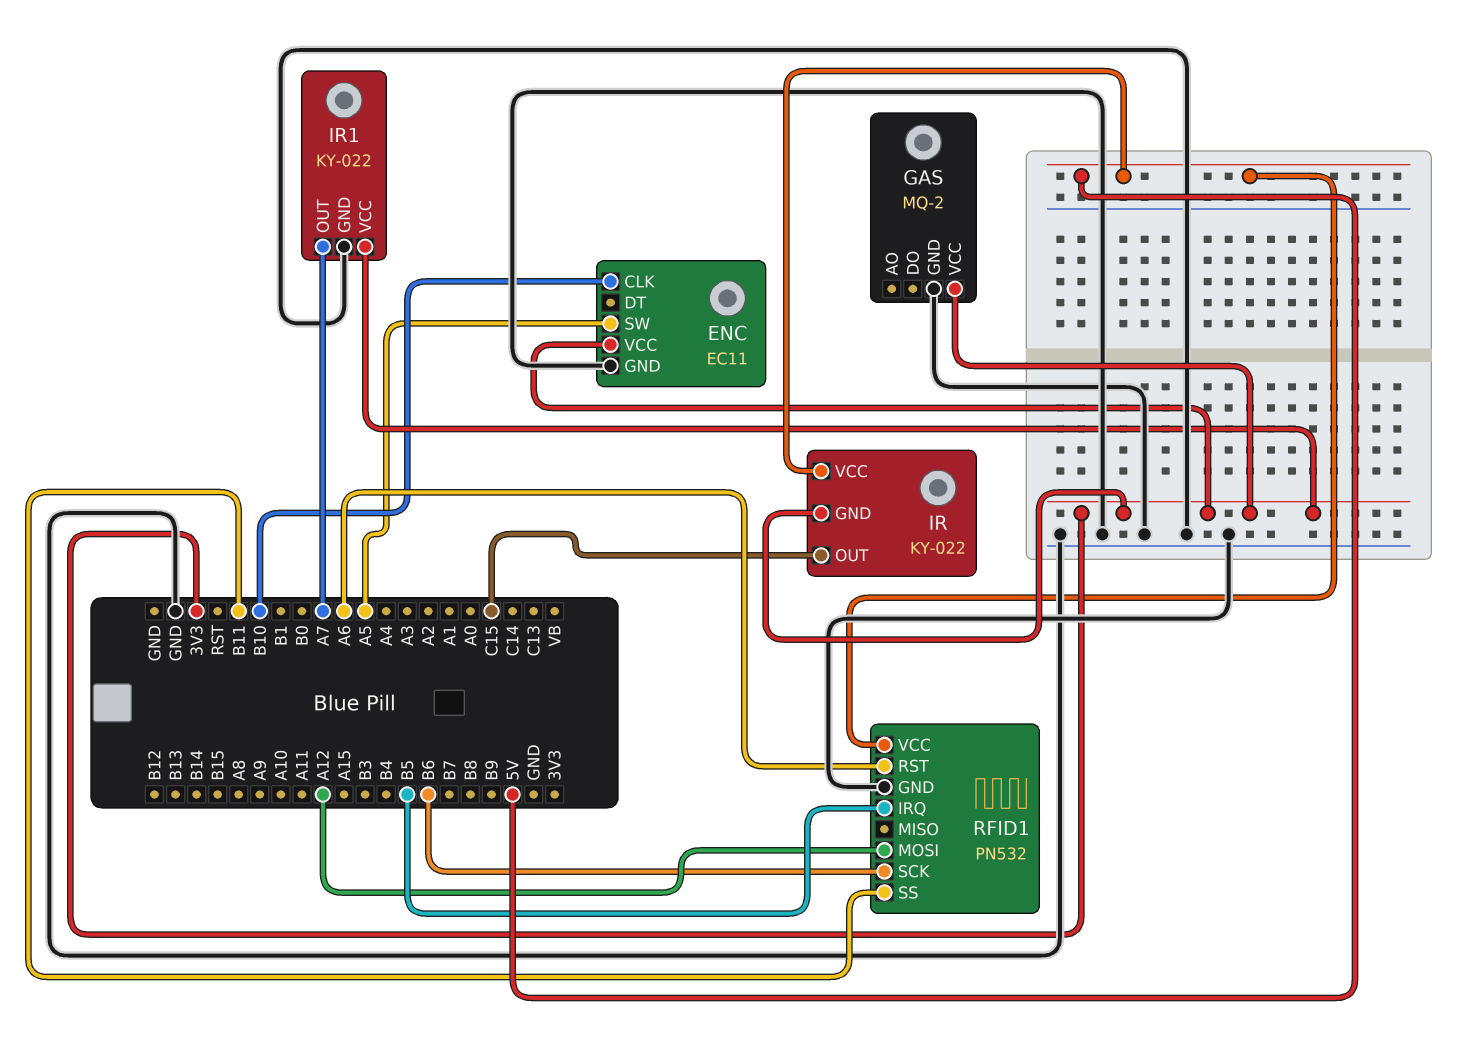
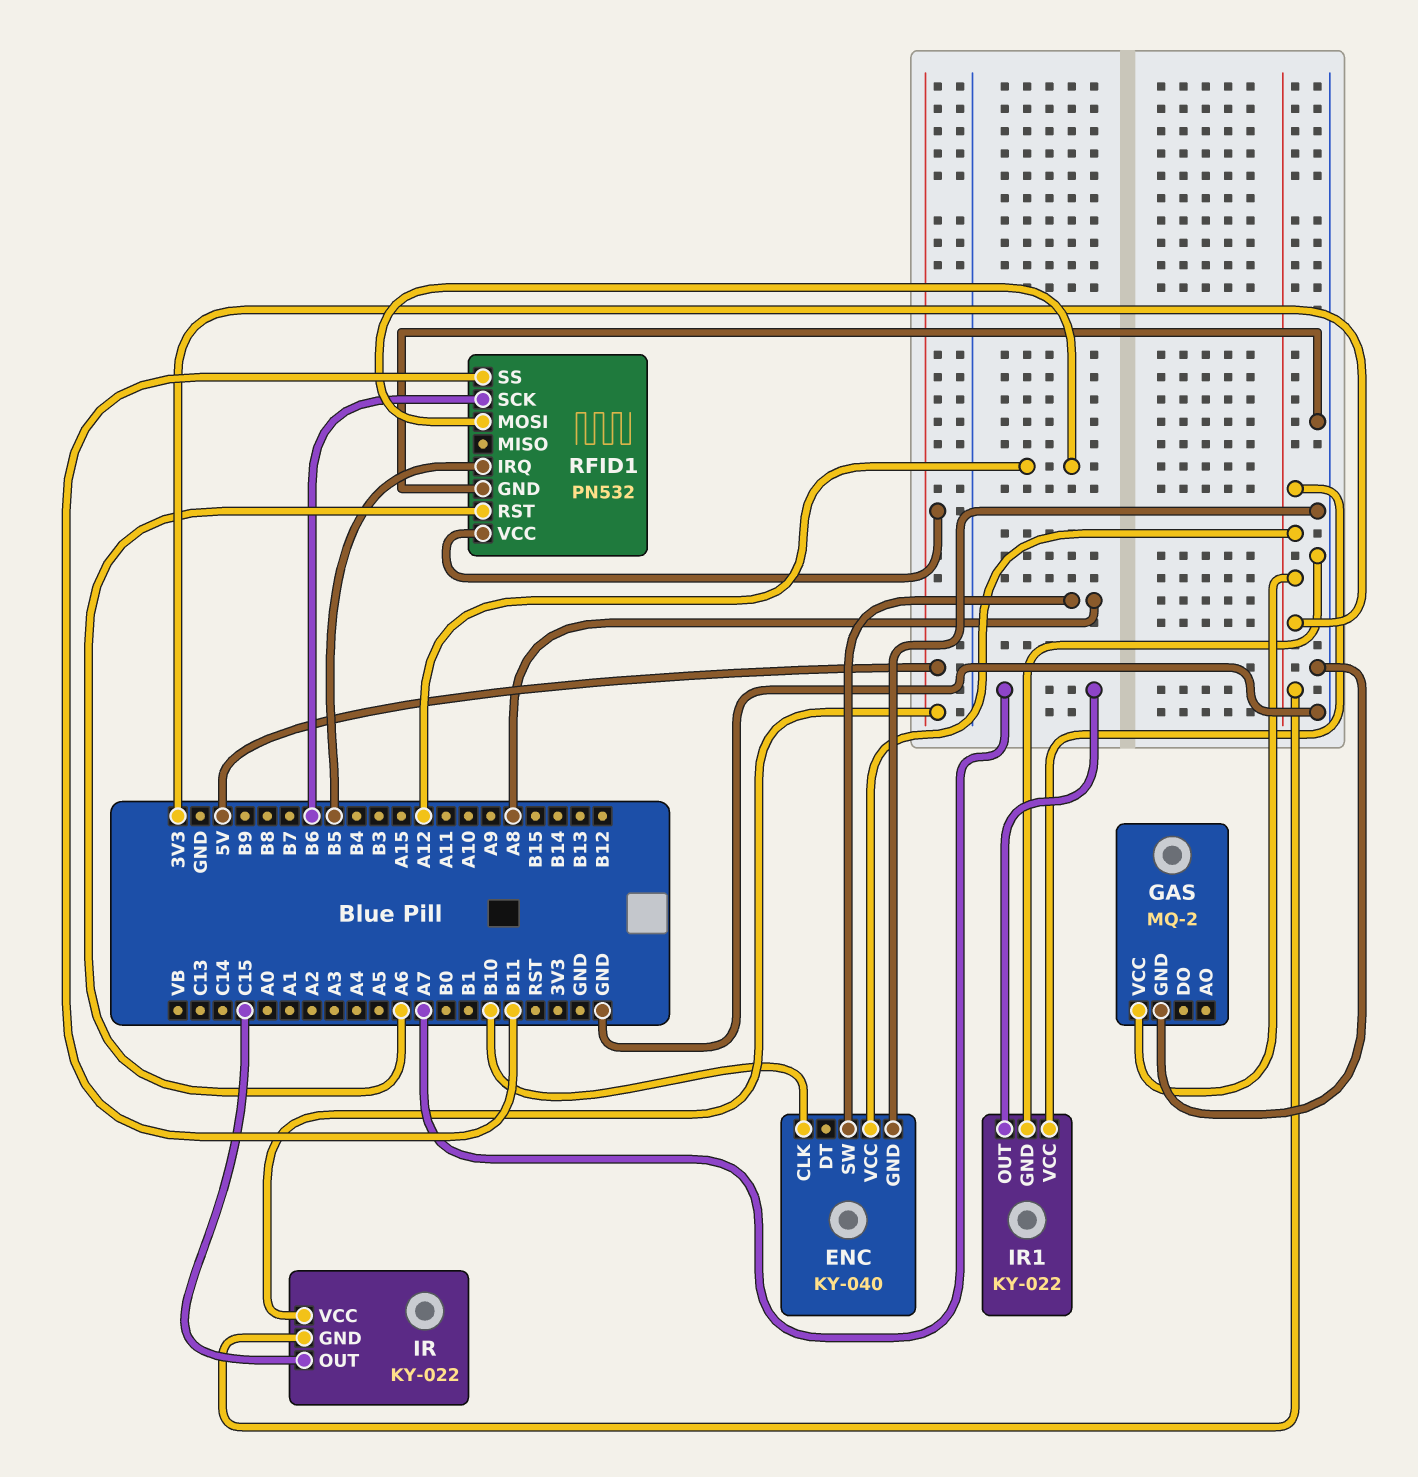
ENC: EC11 -> KY-040
ENC pin SW: A5 -> A8

